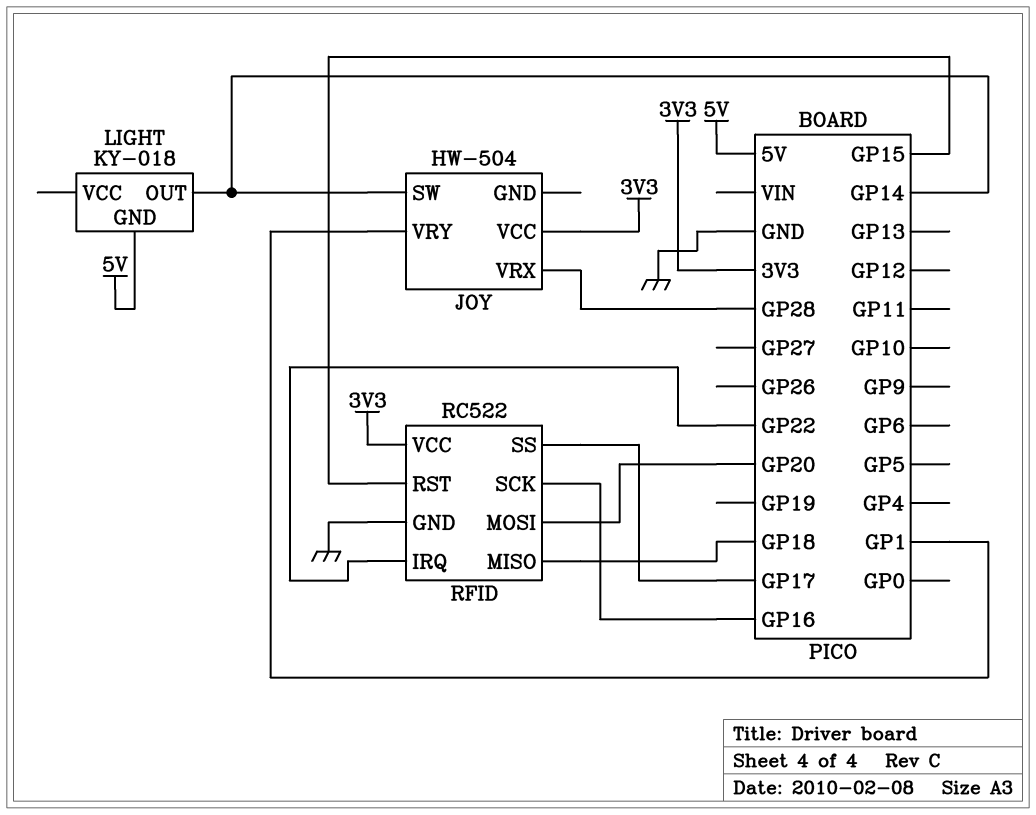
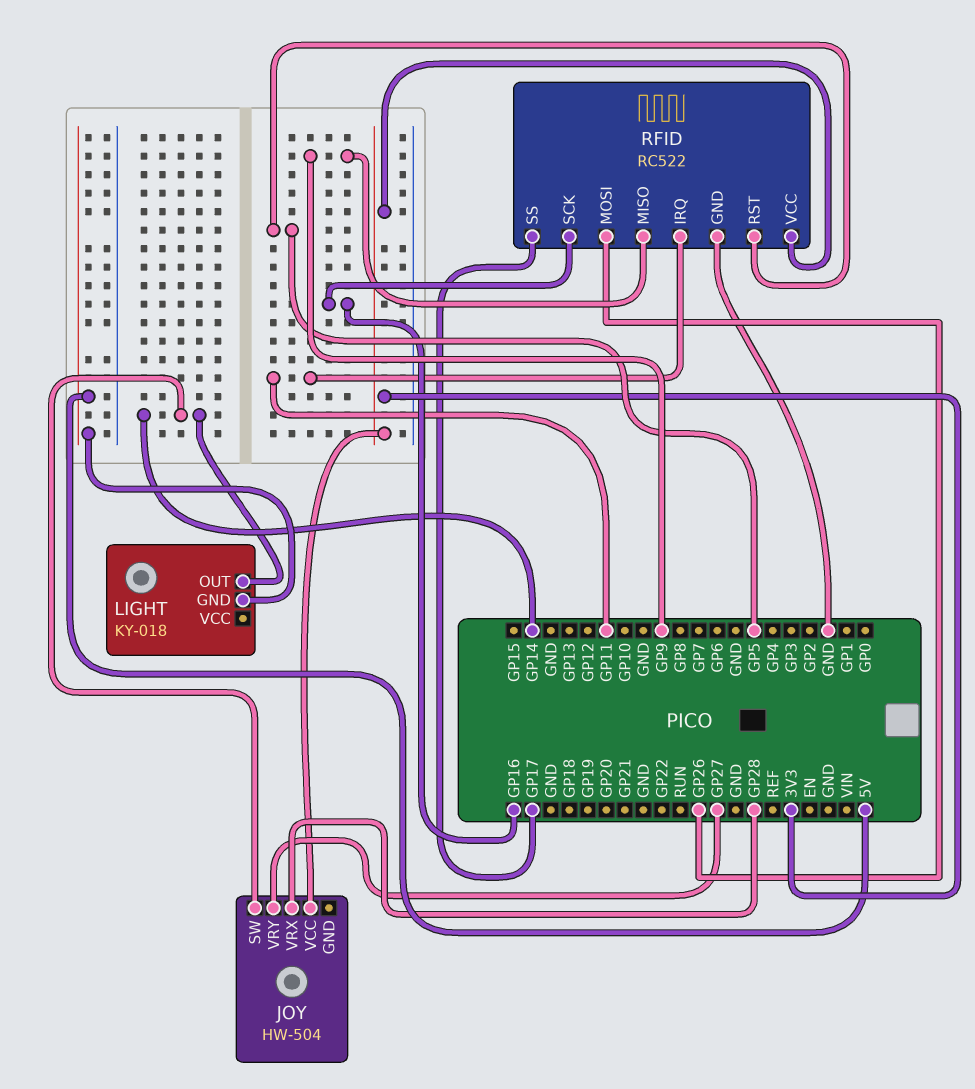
JOY pin VRY: GP1 -> GP27
RFID pin IRQ: GP22 -> GP11
RFID pin MISO: GP18 -> GP9
RFID pin MOSI: GP20 -> GP26
RFID pin RST: GP15 -> GP5

